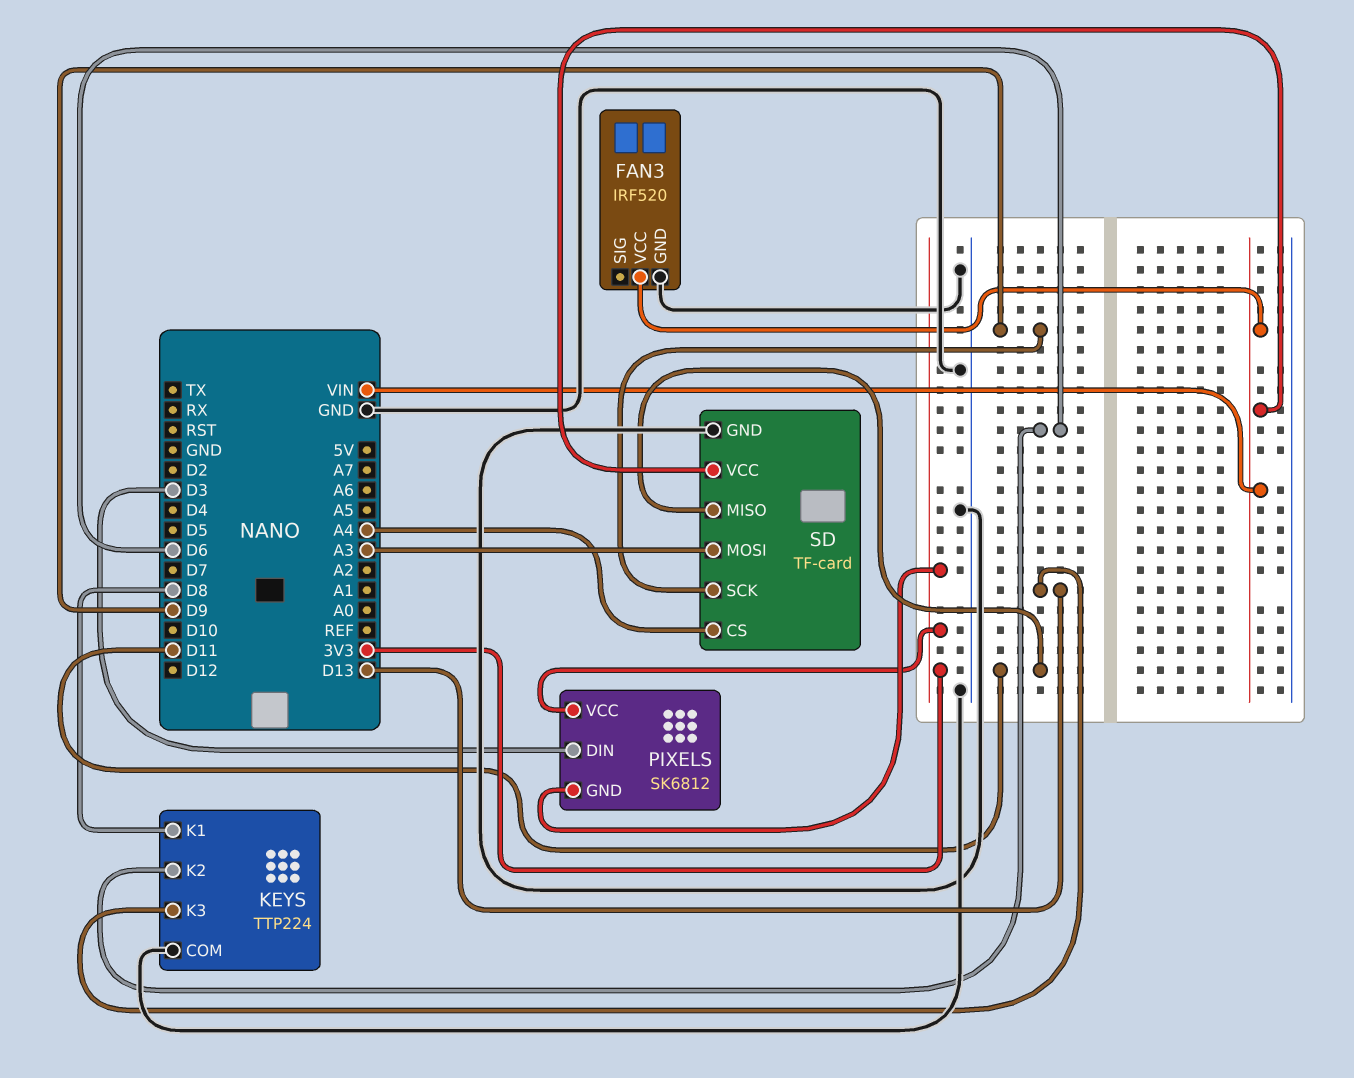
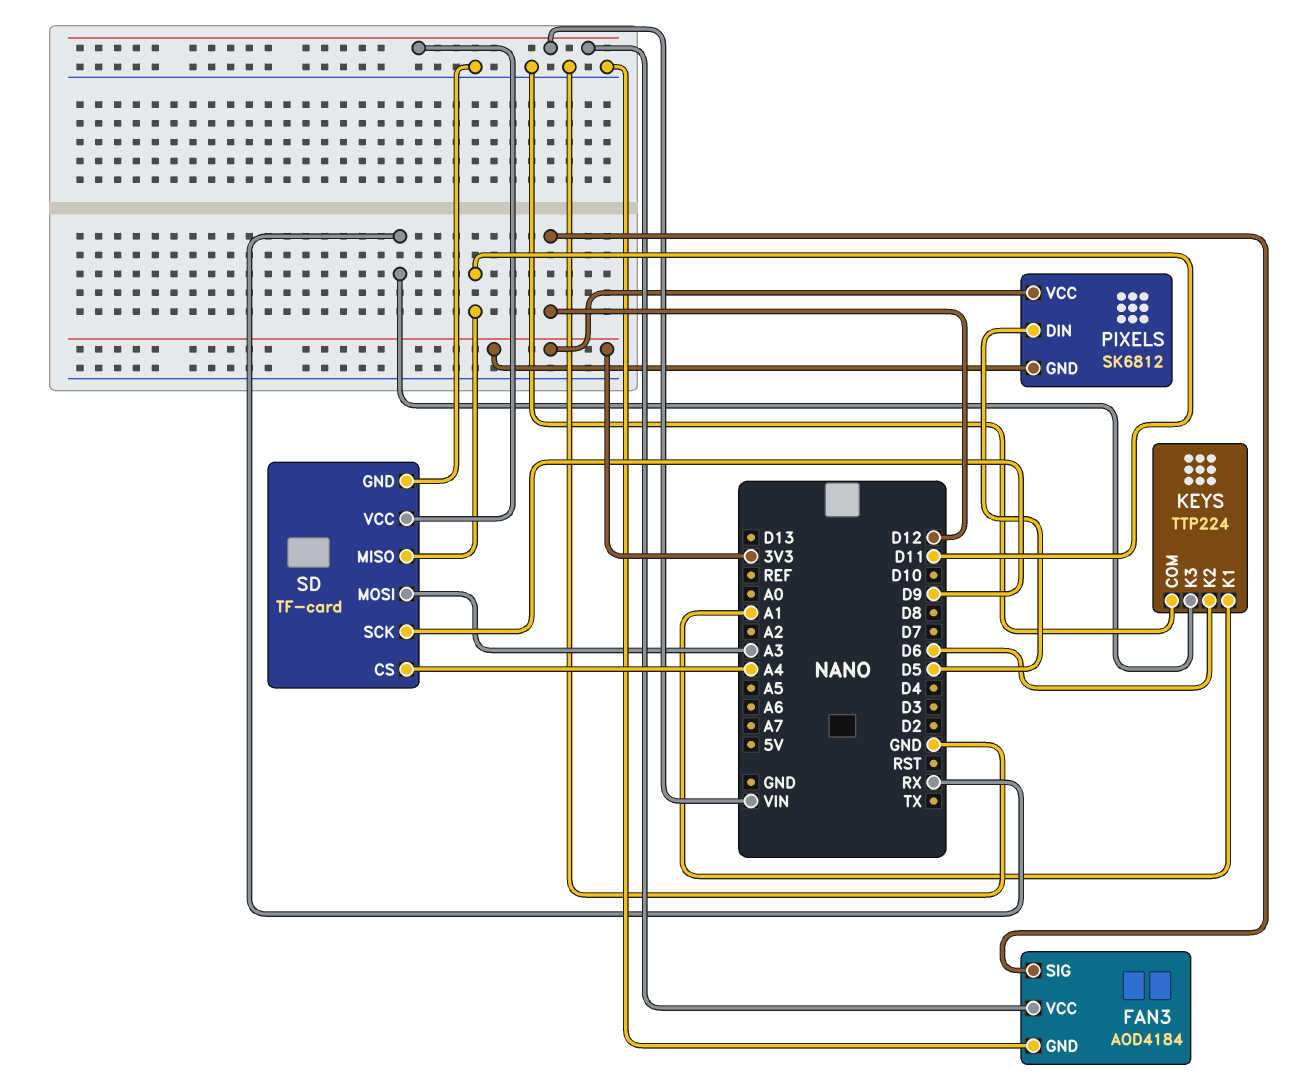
FAN3: IRF520 -> AOD4184
FAN3 pin SIG: none -> D12
KEYS pin K1: D8 -> A1
KEYS pin K3: D13 -> RX
PIXELS pin DIN: D3 -> D5

